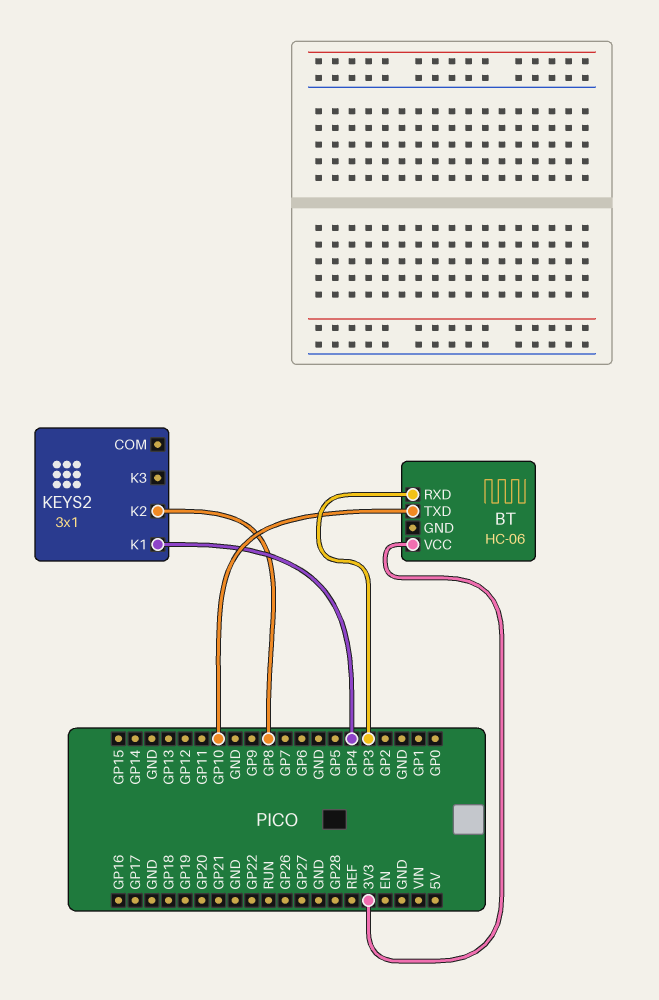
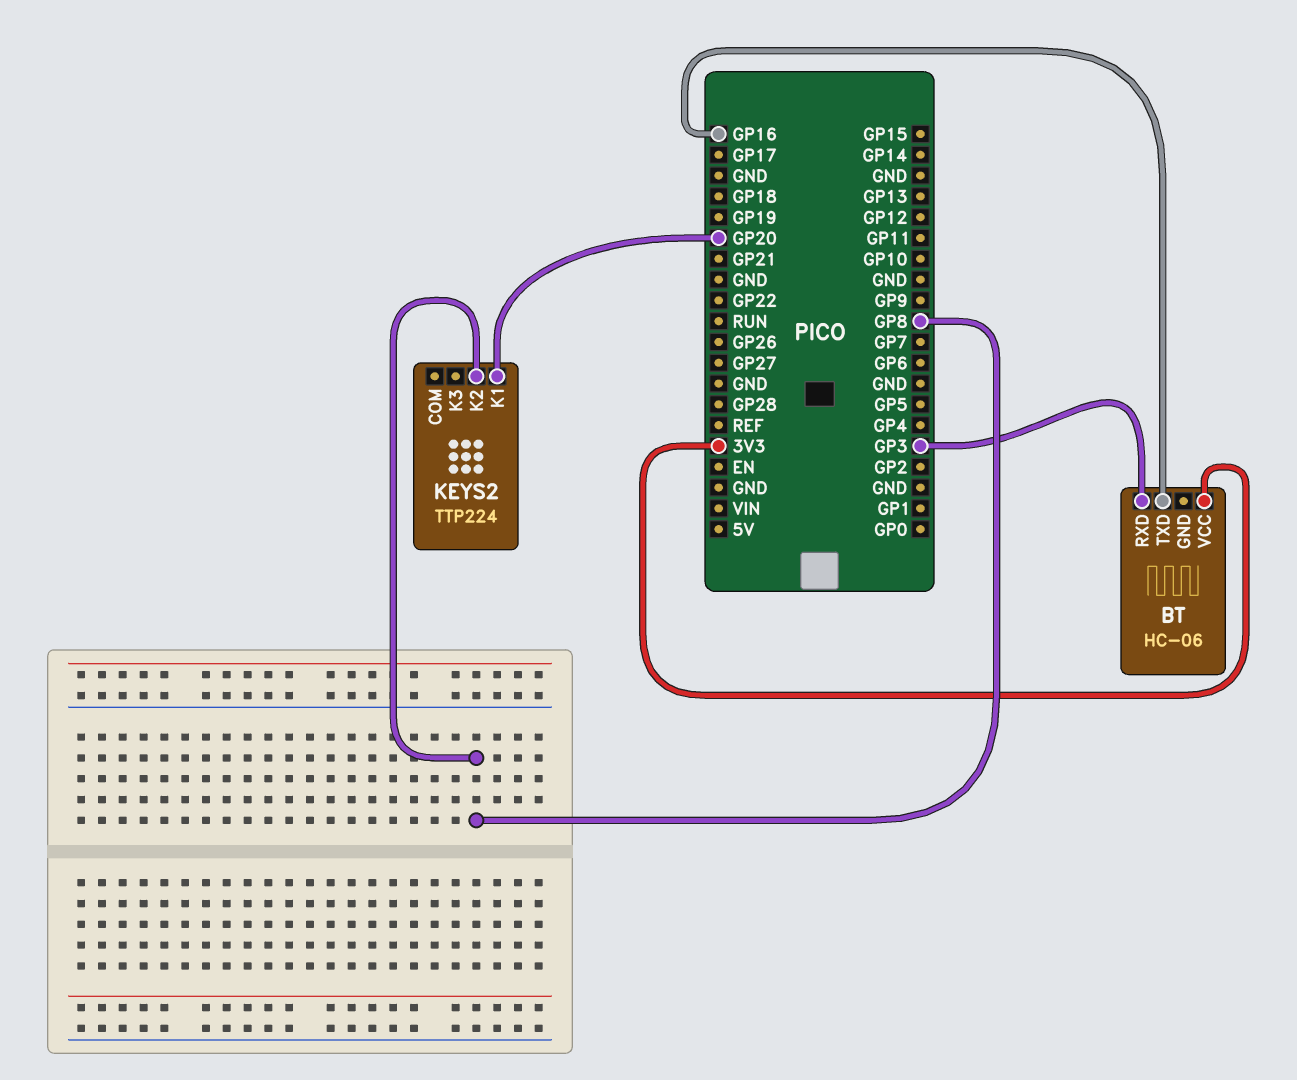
BT pin TXD: GP10 -> GP16
KEYS2: 3x1 -> TTP224
KEYS2 pin K1: GP4 -> GP20

